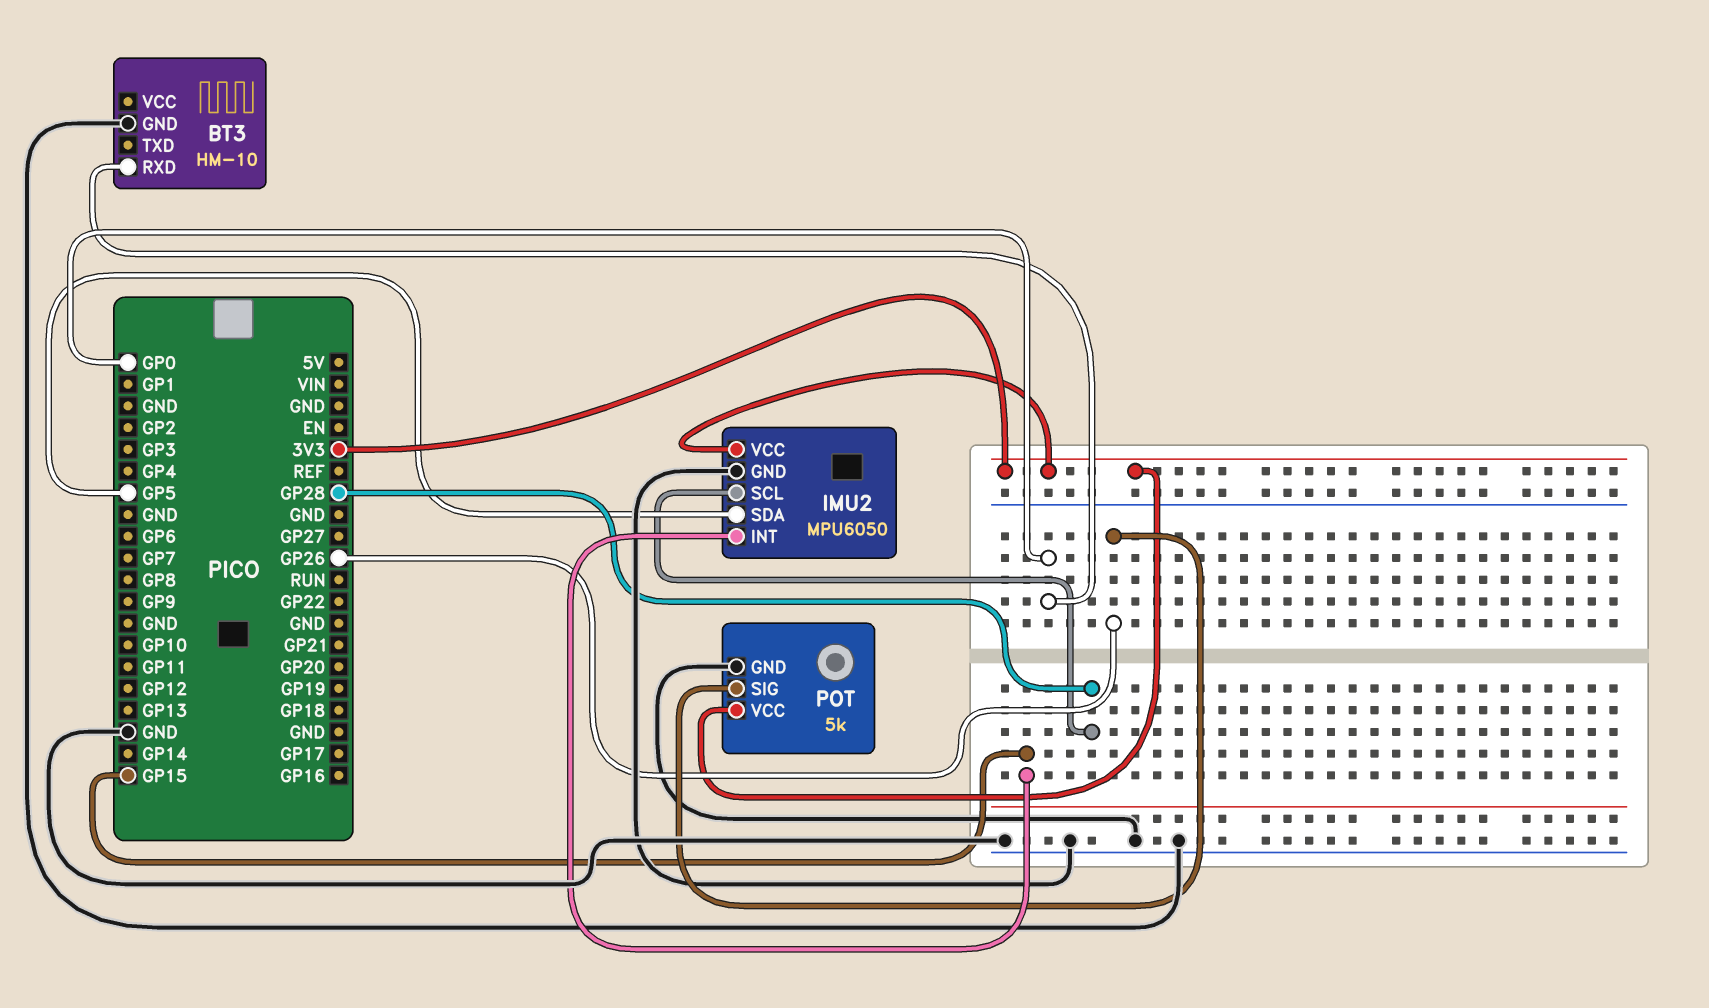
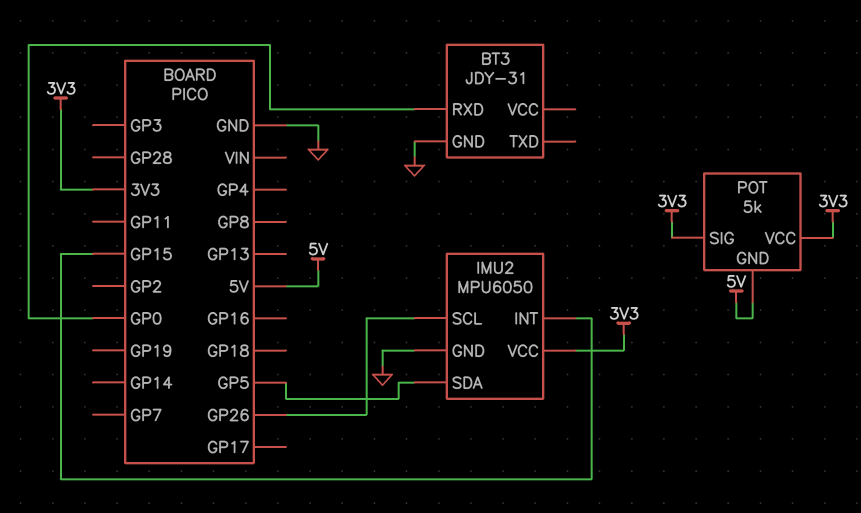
BT3: HM-10 -> JDY-31
IMU2 pin SCL: GP28 -> GP26
POT pin GND: GND -> 5V
POT pin SIG: GP26 -> 3V3

